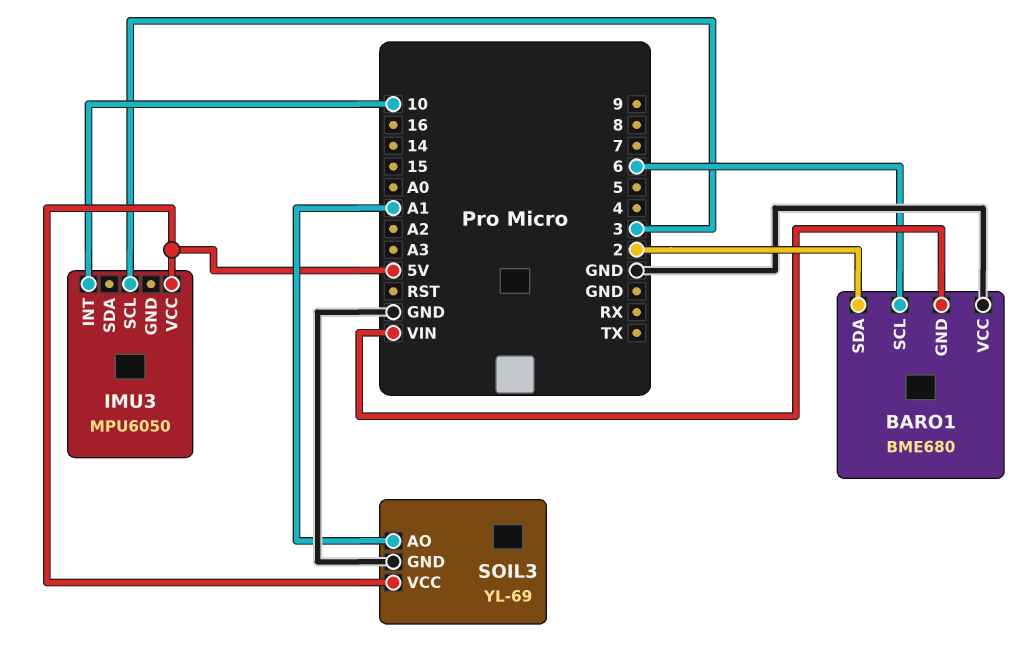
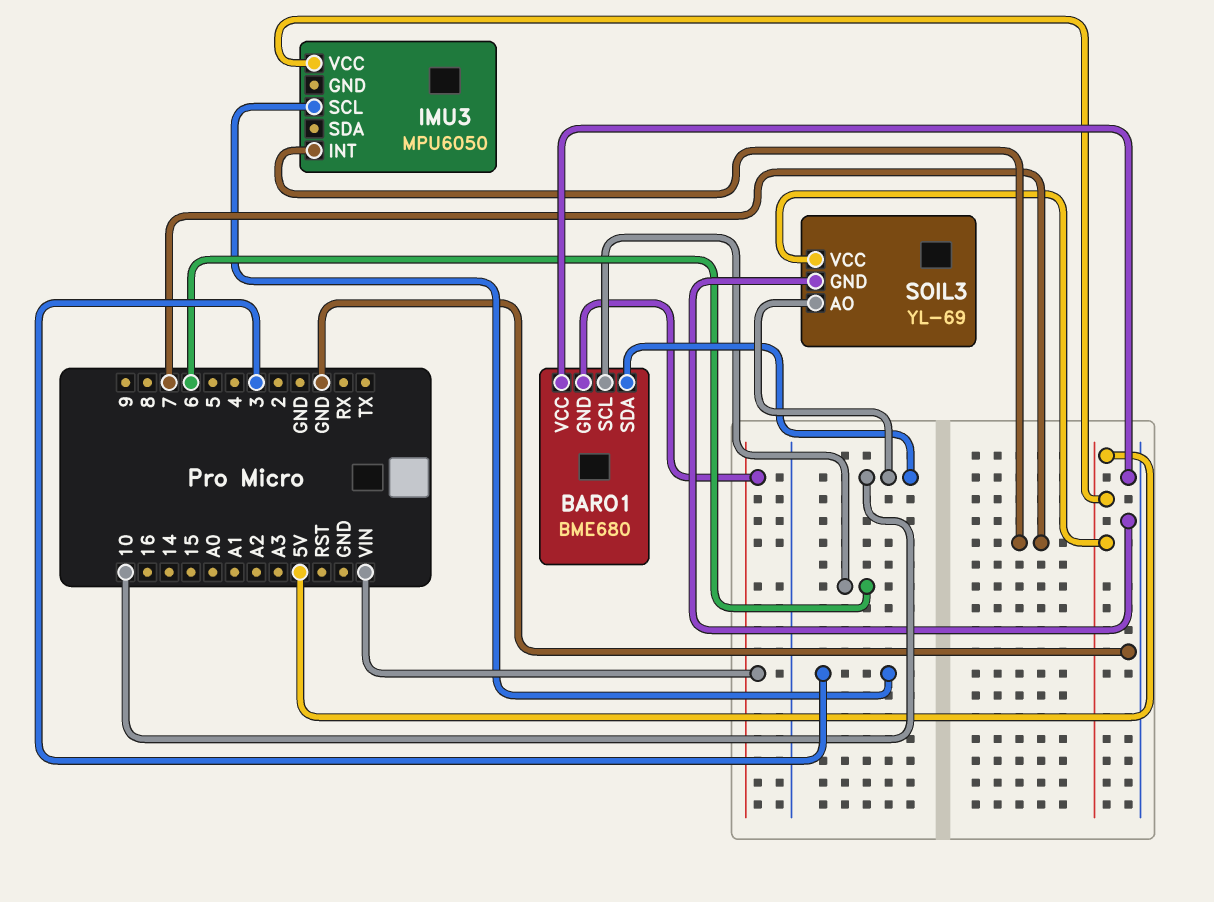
BARO1 pin SDA: 2 -> 10
IMU3 pin INT: 10 -> 7
SOIL3 pin AO: A1 -> 10

